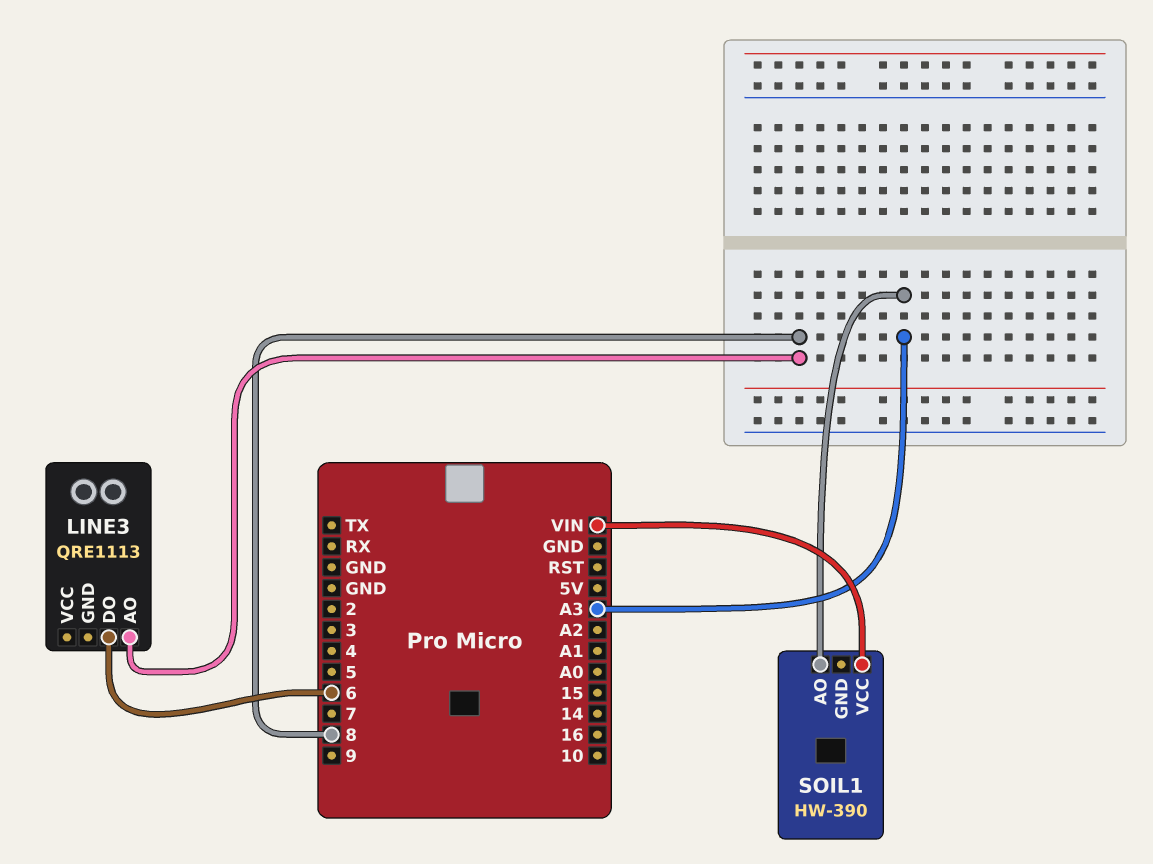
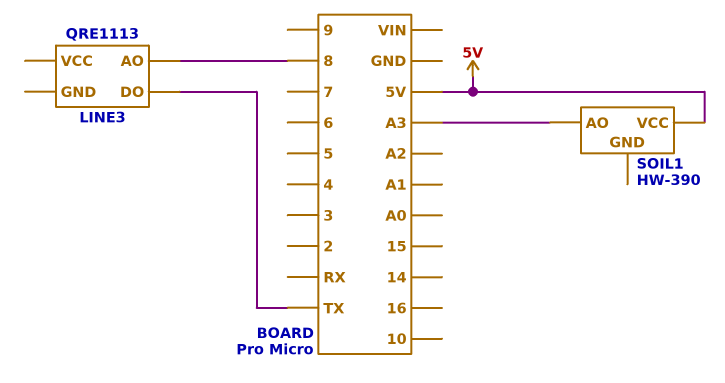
LINE3 pin DO: 6 -> TX
SOIL1 pin VCC: VIN -> 5V

